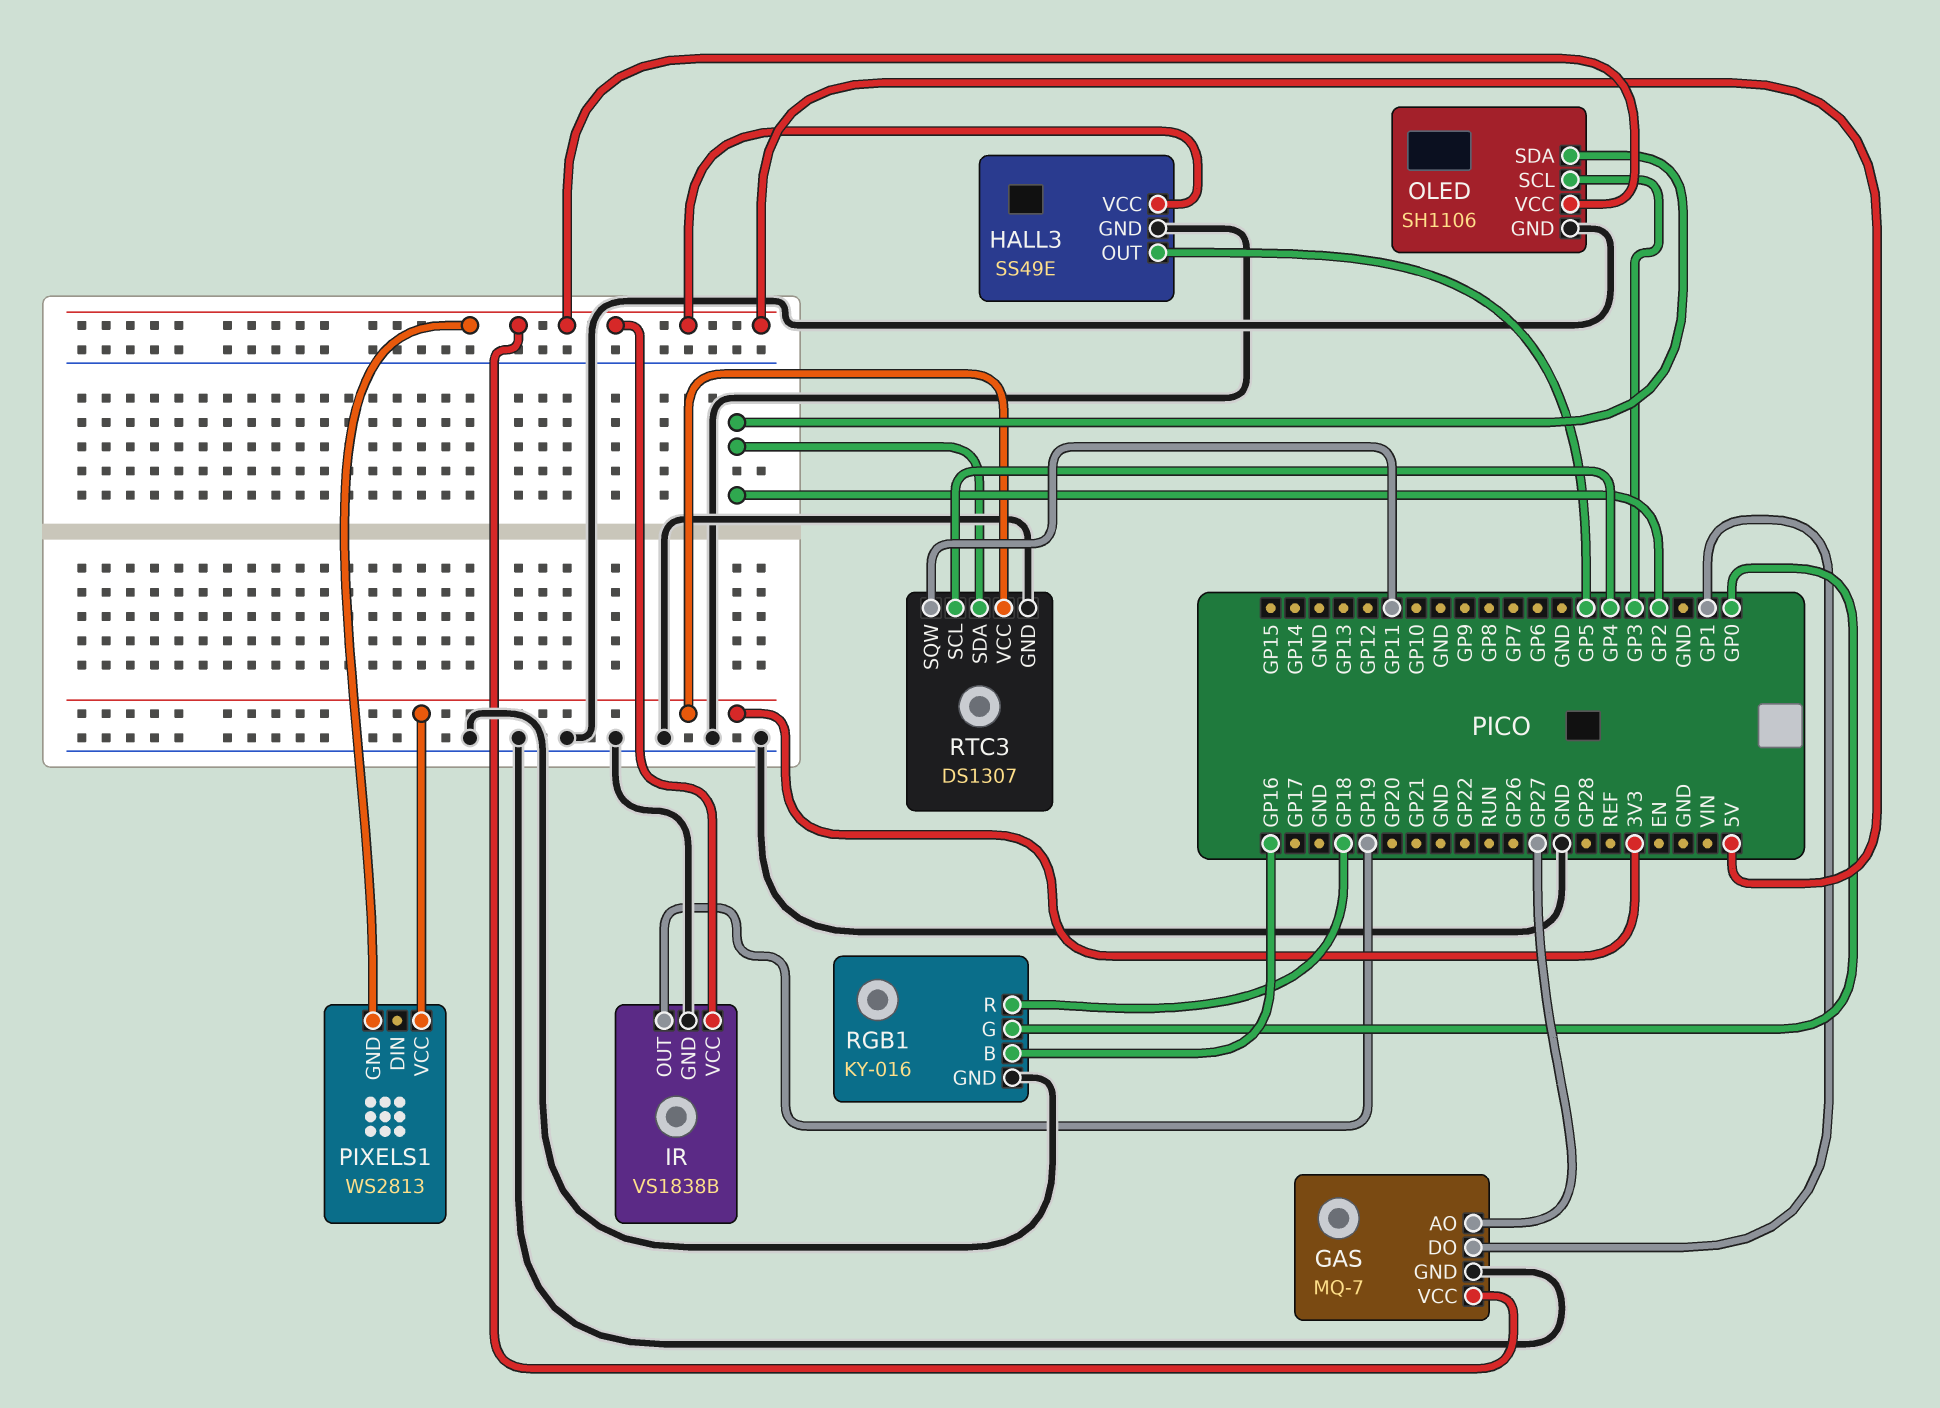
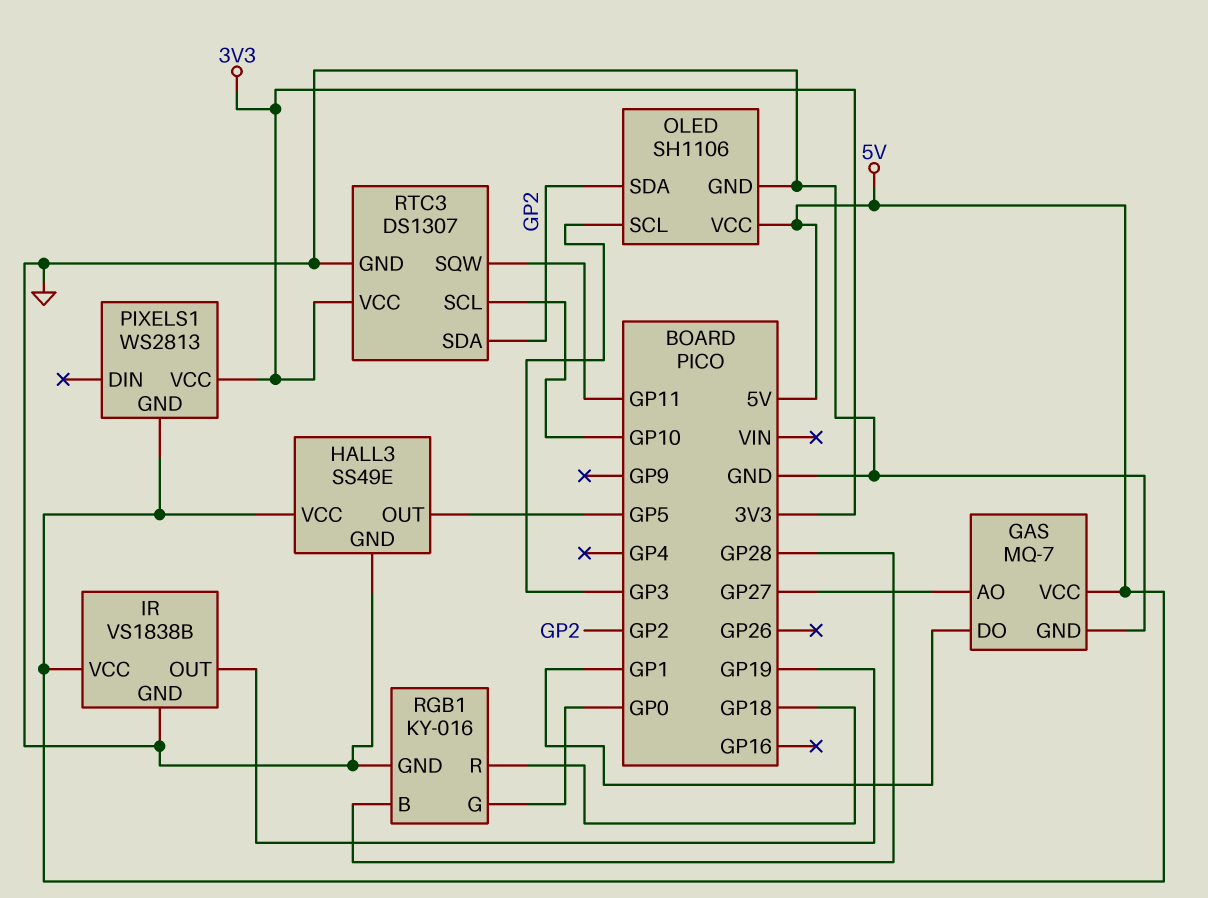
RGB1 pin B: GP16 -> GP28
RTC3 pin SCL: GP4 -> GP10

